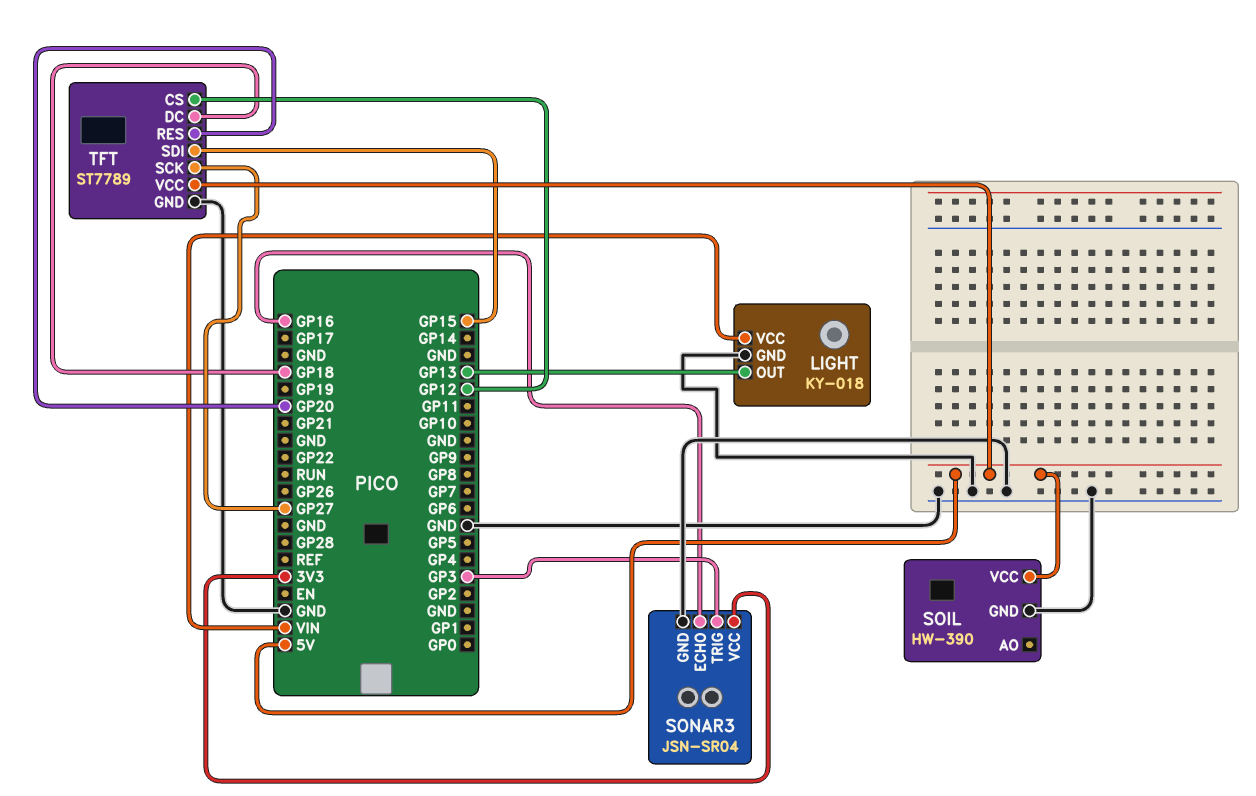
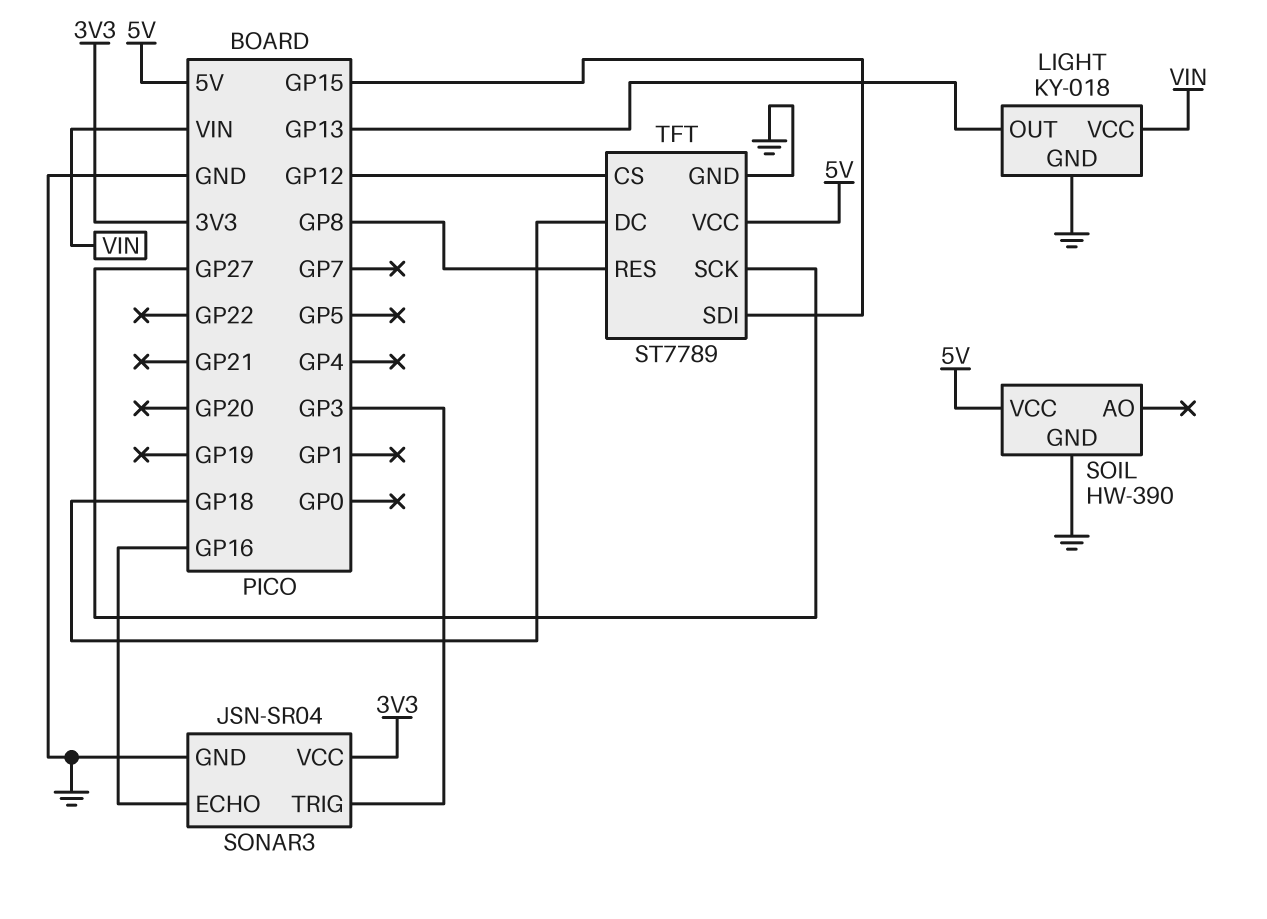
TFT pin RES: GP20 -> GP8

